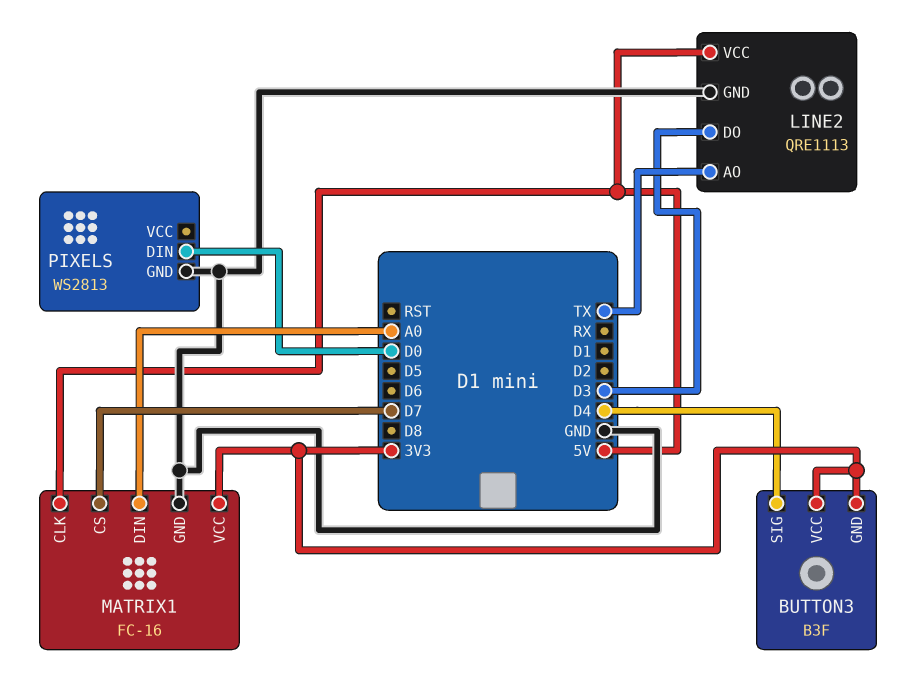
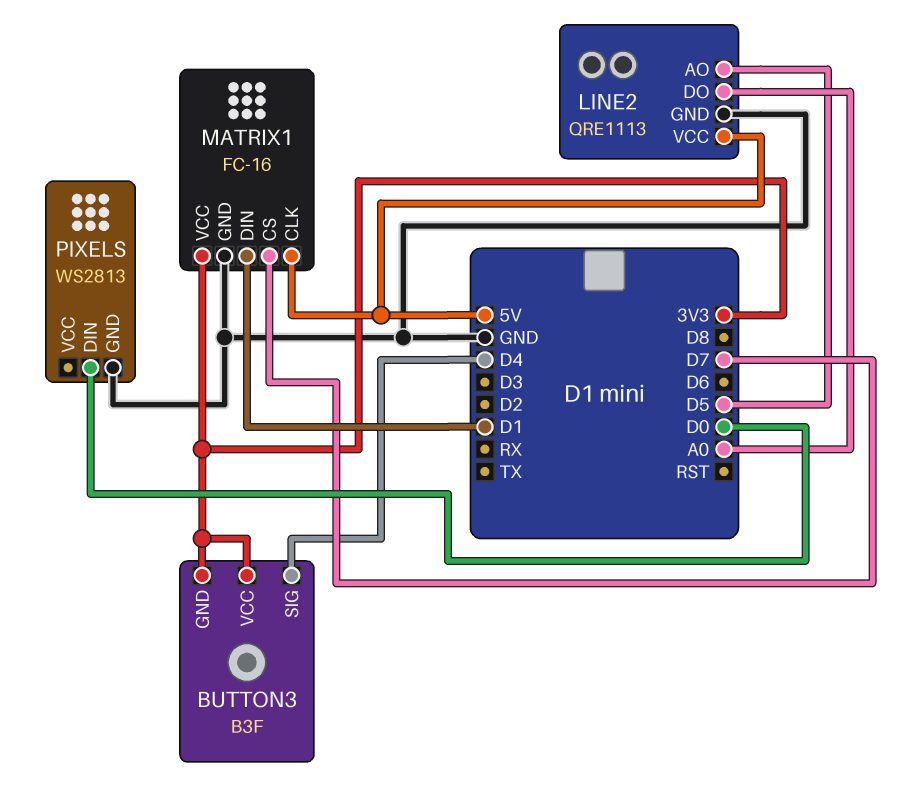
LINE2 pin AO: TX -> D5
LINE2 pin DO: D3 -> A0
MATRIX1 pin DIN: A0 -> D1

